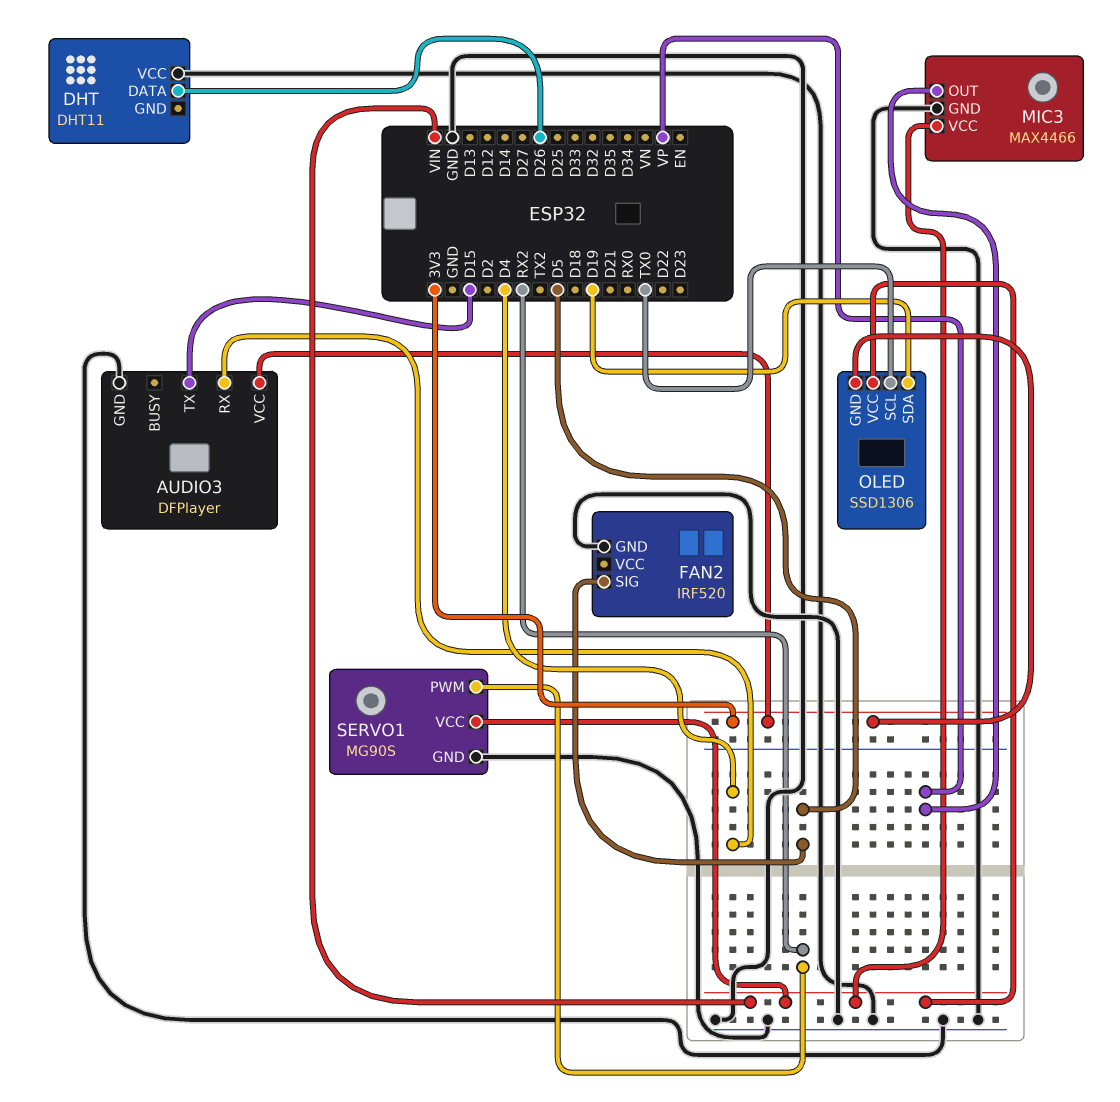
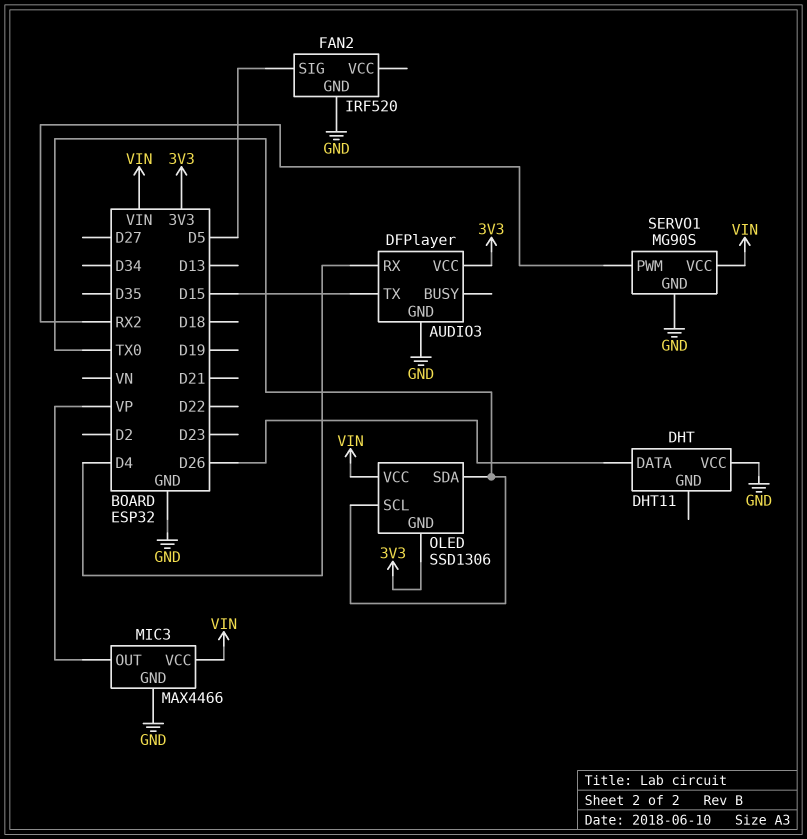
OLED pin SDA: D19 -> TX0

